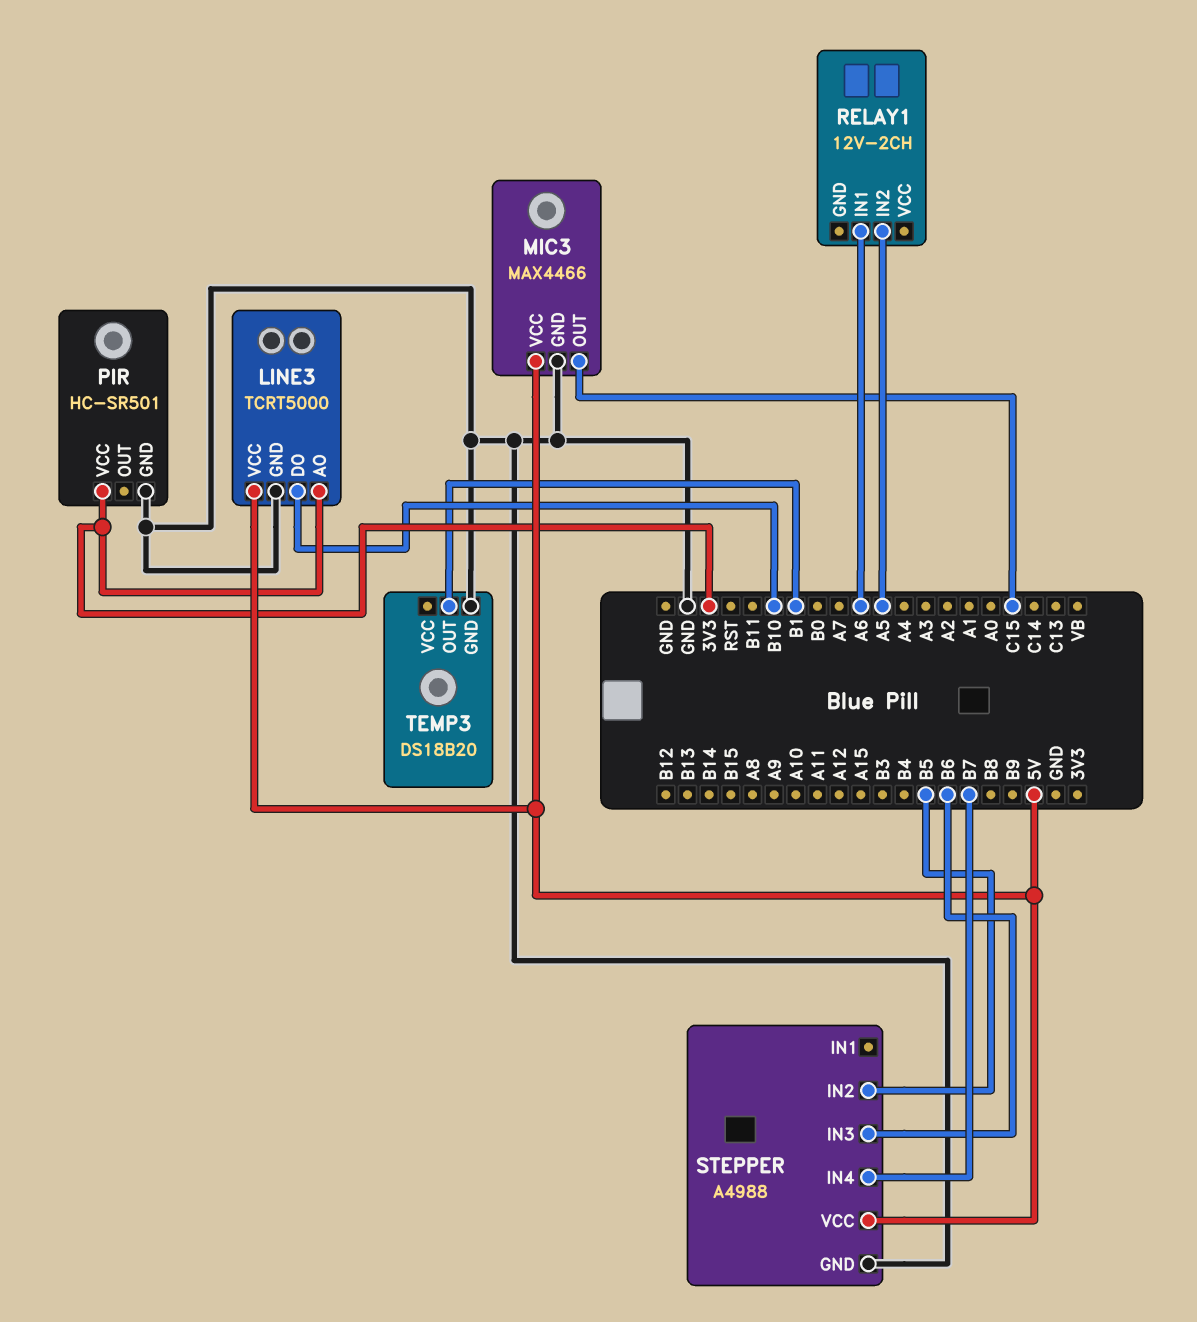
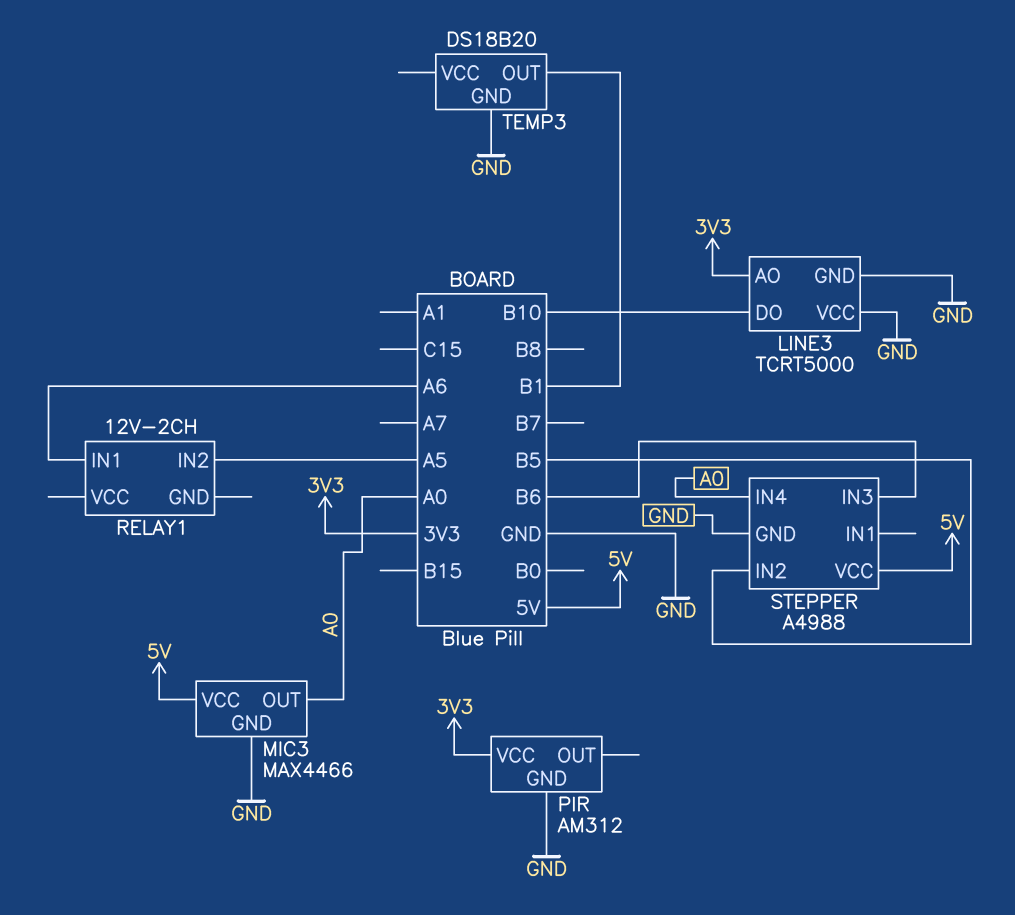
LINE3 pin VCC: 5V -> GND
MIC3 pin OUT: C15 -> A0
PIR: HC-SR501 -> AM312
STEPPER pin IN4: B7 -> A0

